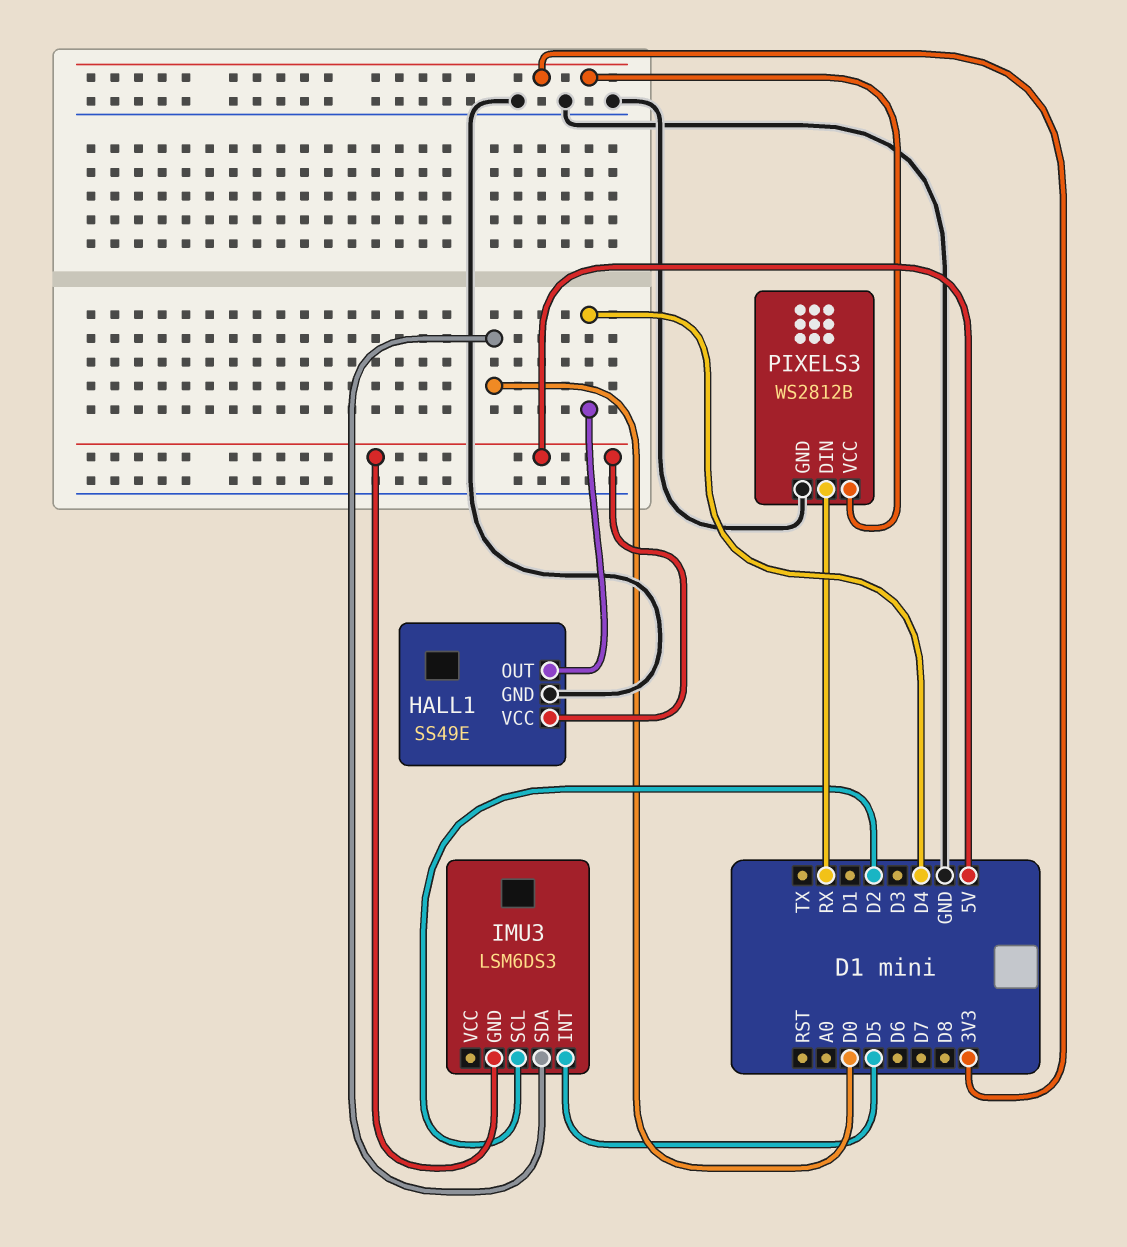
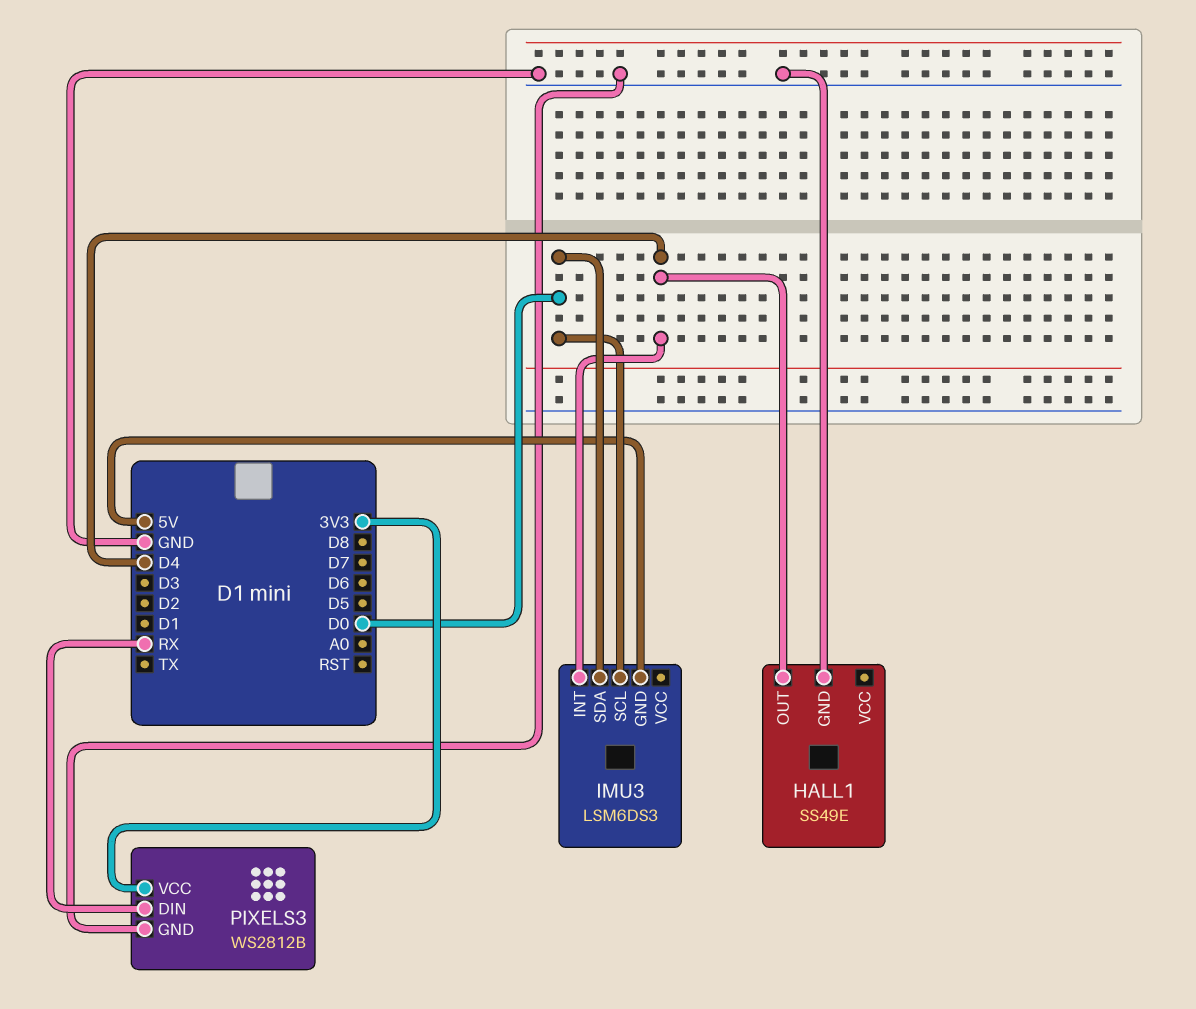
HALL1 pin VCC: 5V -> none
IMU3 pin INT: D5 -> D4
IMU3 pin SCL: D2 -> D0

